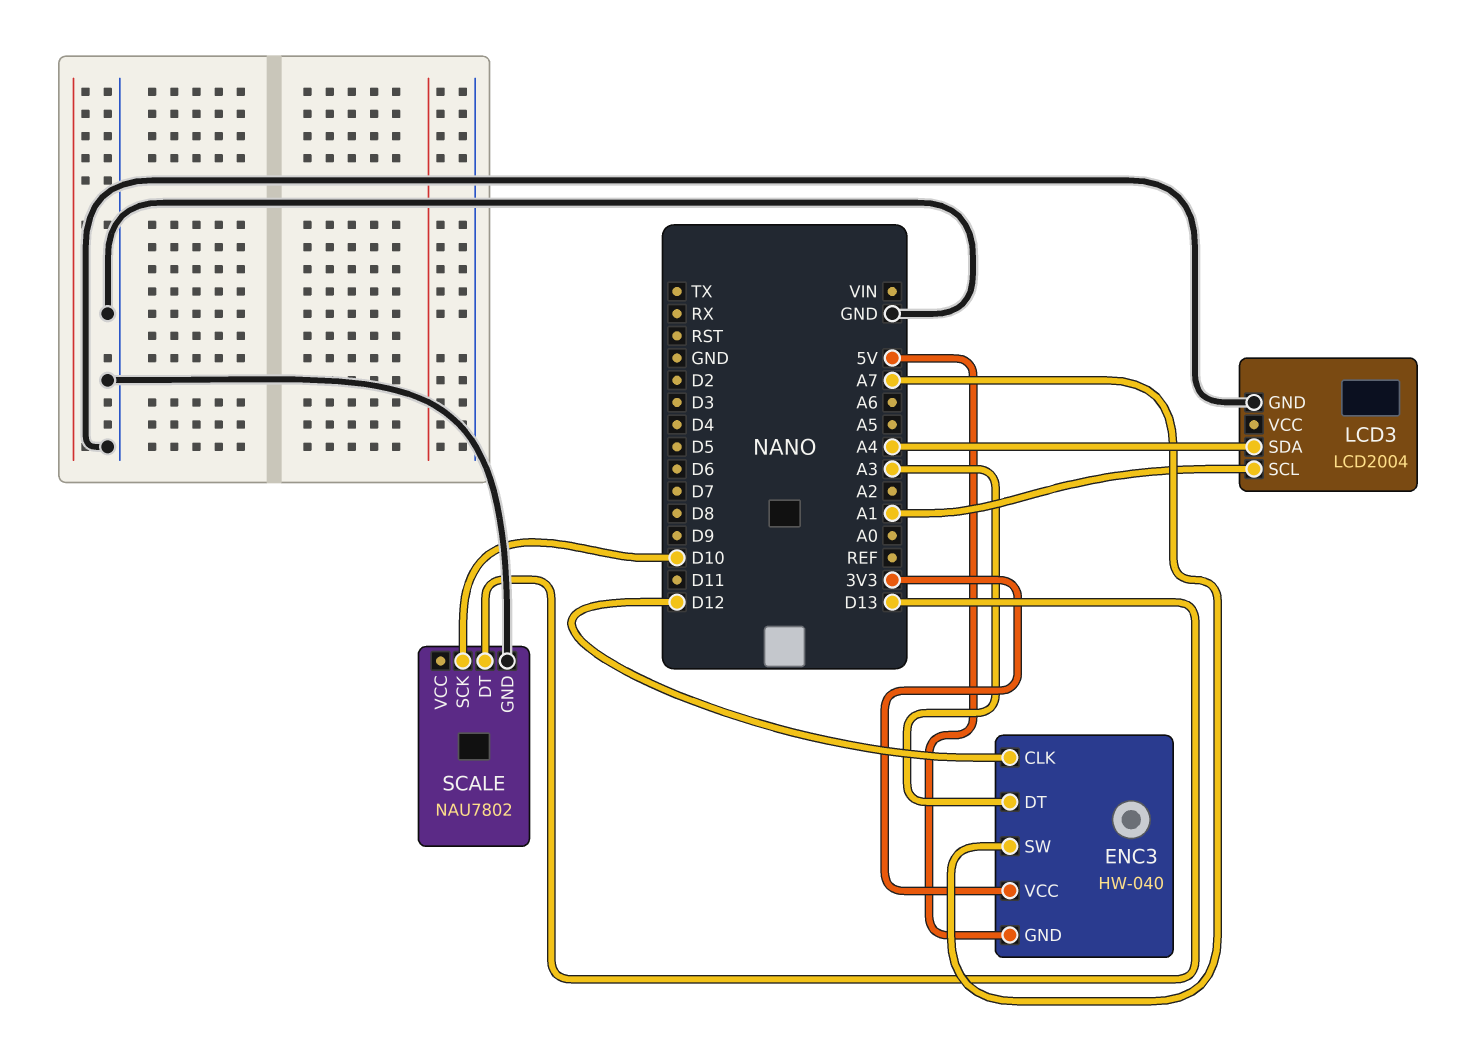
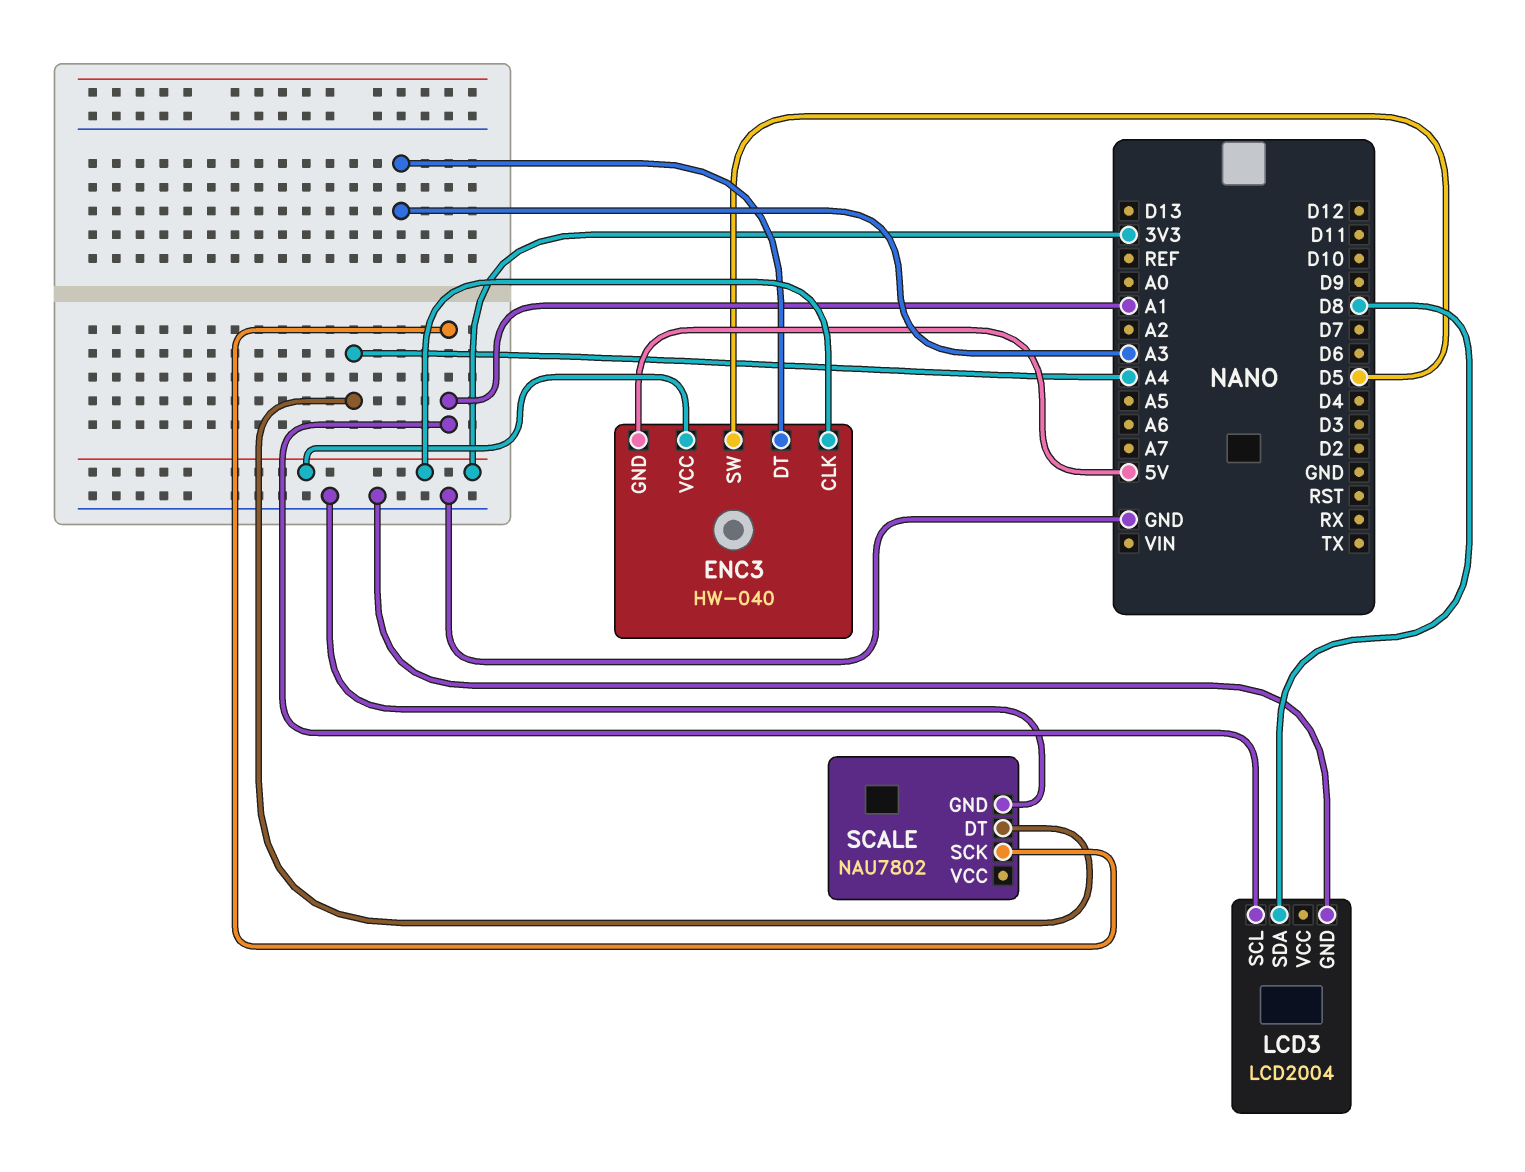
ENC3 pin CLK: D12 -> 3V3
ENC3 pin SW: A7 -> D5
LCD3 pin SDA: A4 -> D8
SCALE pin DT: D13 -> A4
SCALE pin SCK: D10 -> A1

